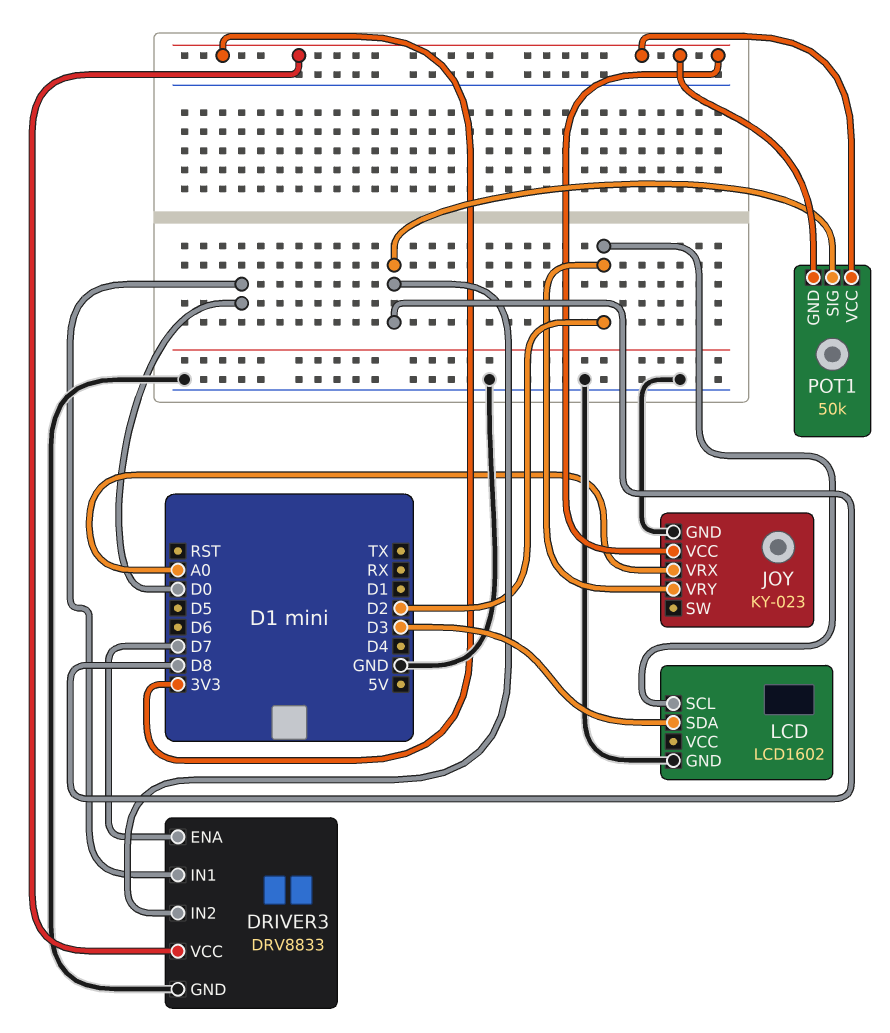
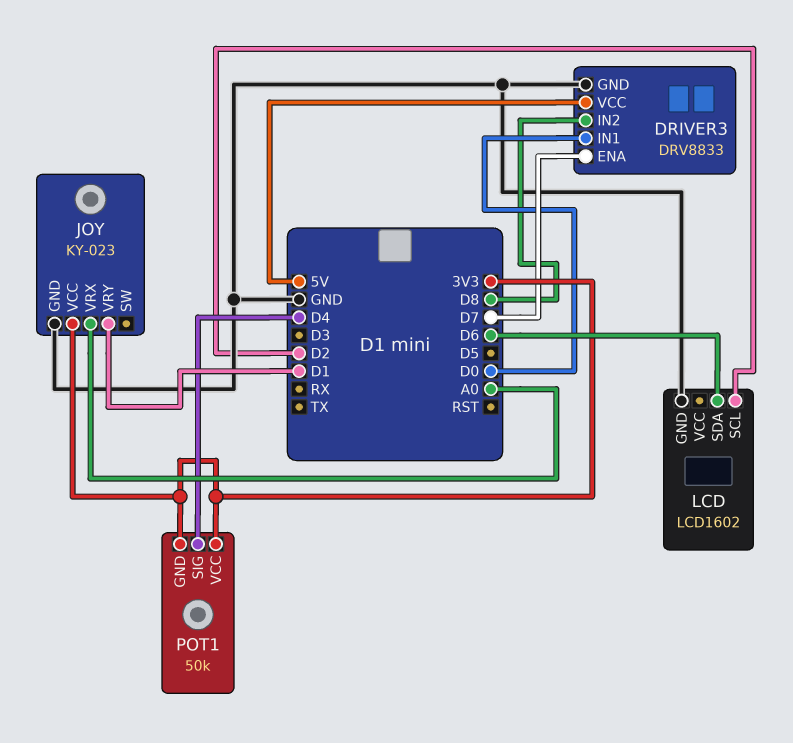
DRIVER3 pin VCC: 3V3 -> 5V
JOY pin VRY: D2 -> D1
LCD pin SDA: D3 -> D6
POT1 pin SIG: D8 -> D4

